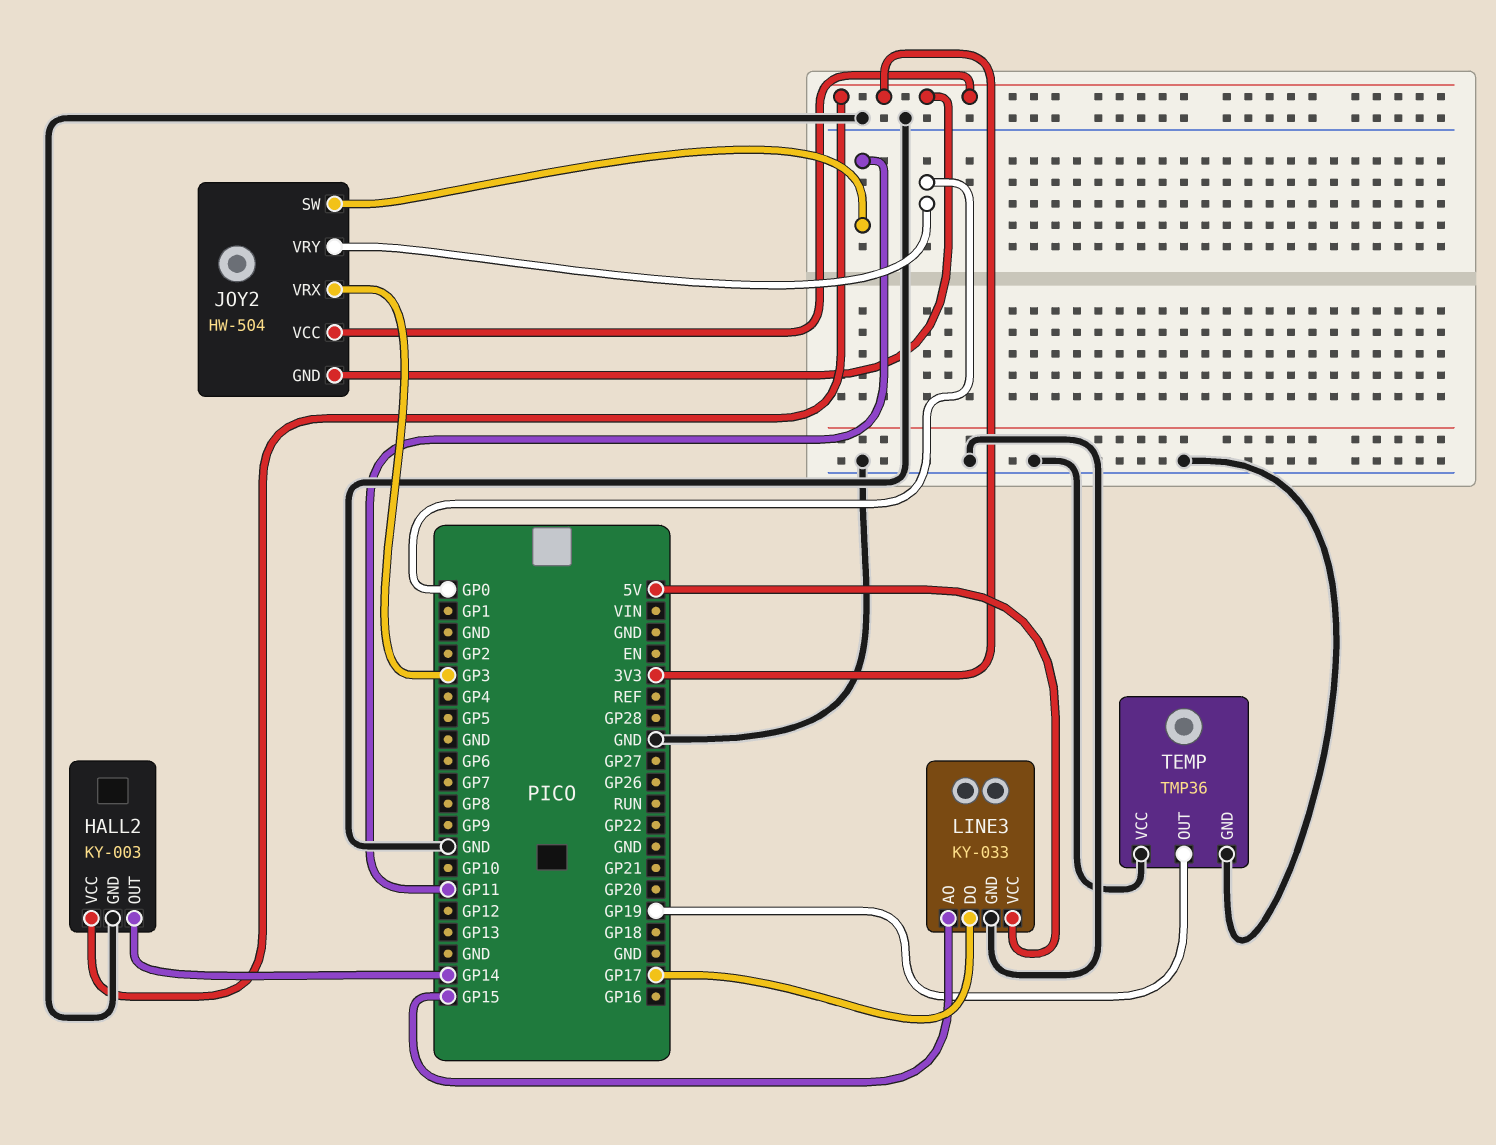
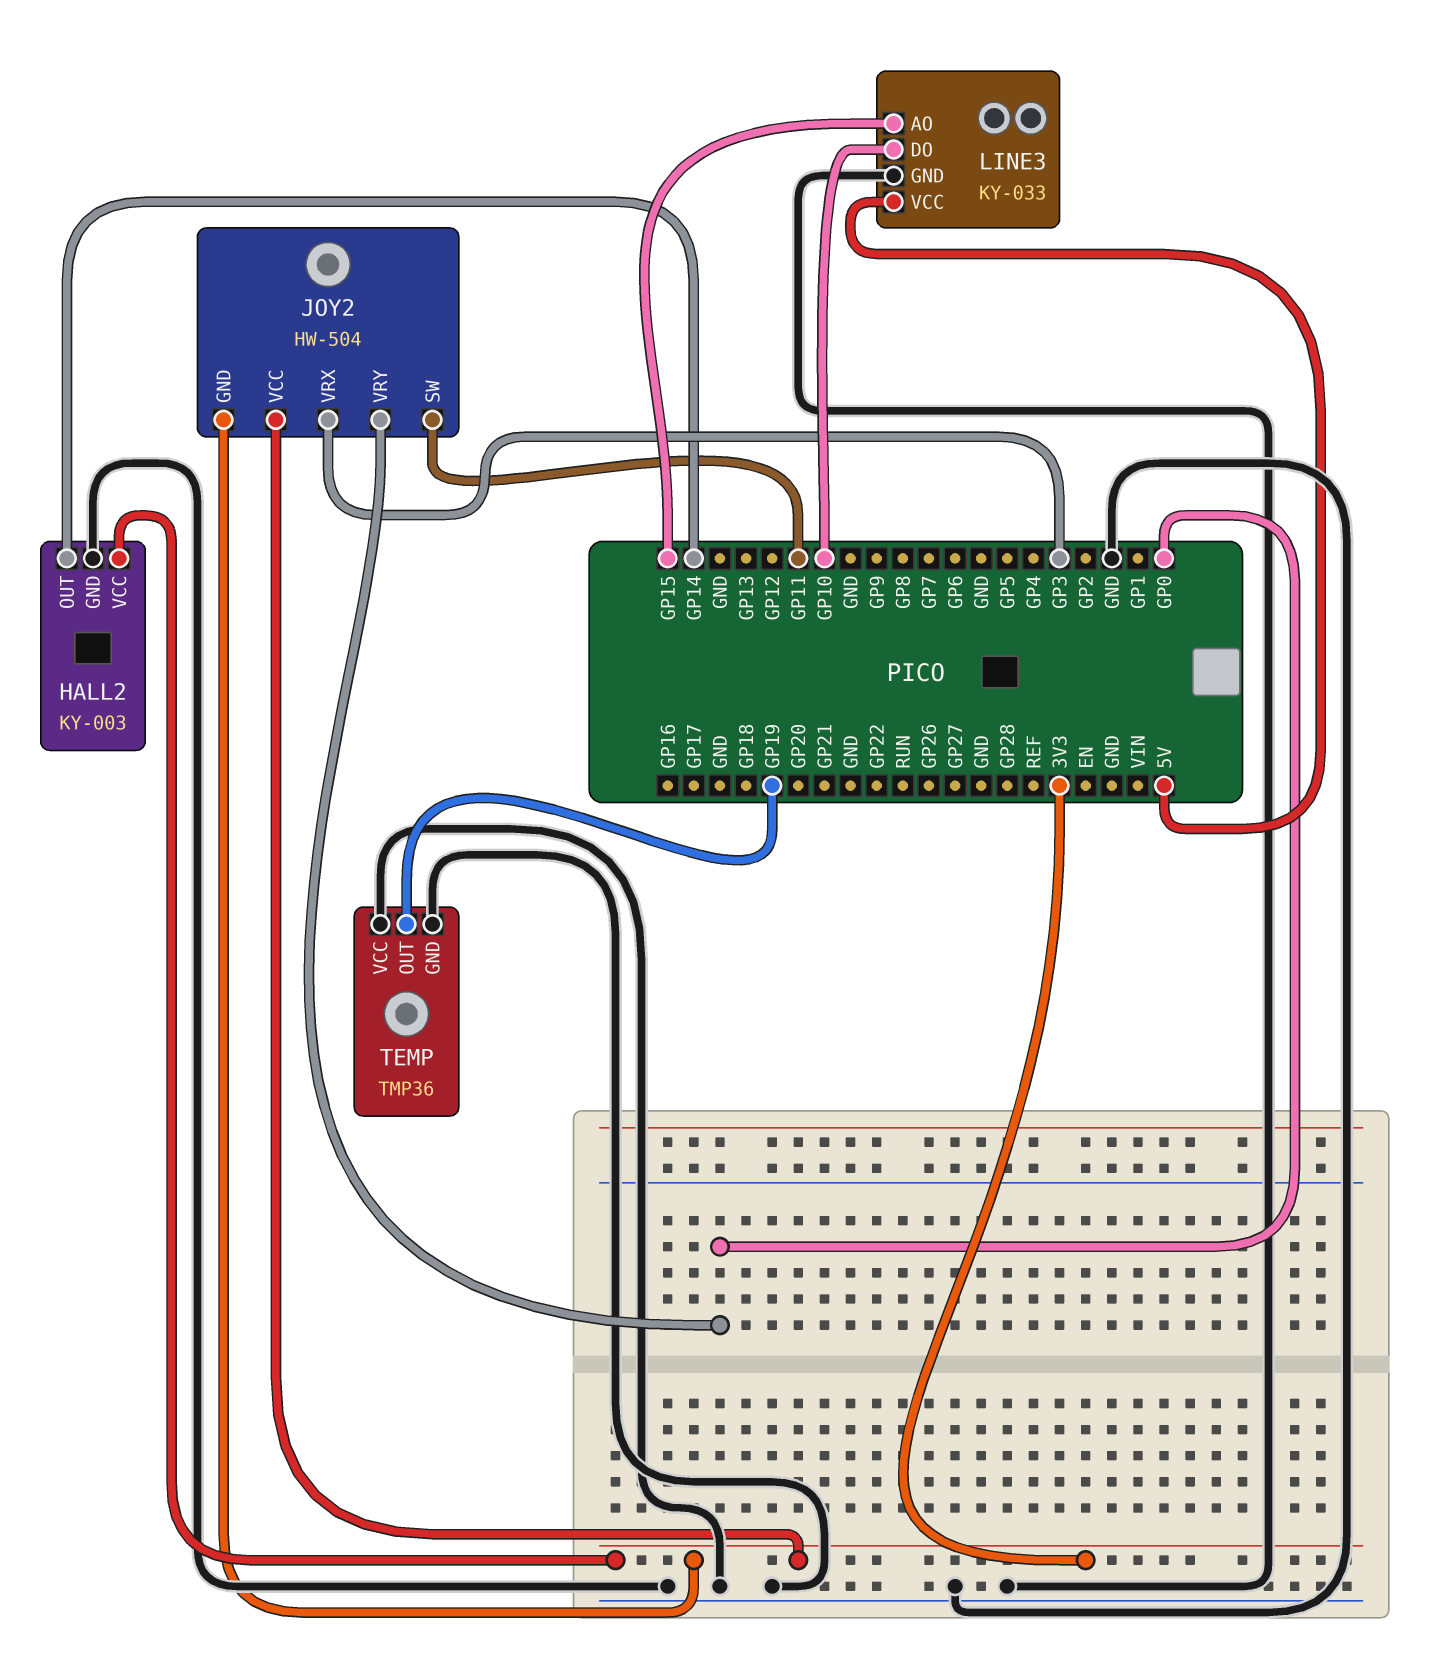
LINE3 pin DO: GP17 -> GP10

